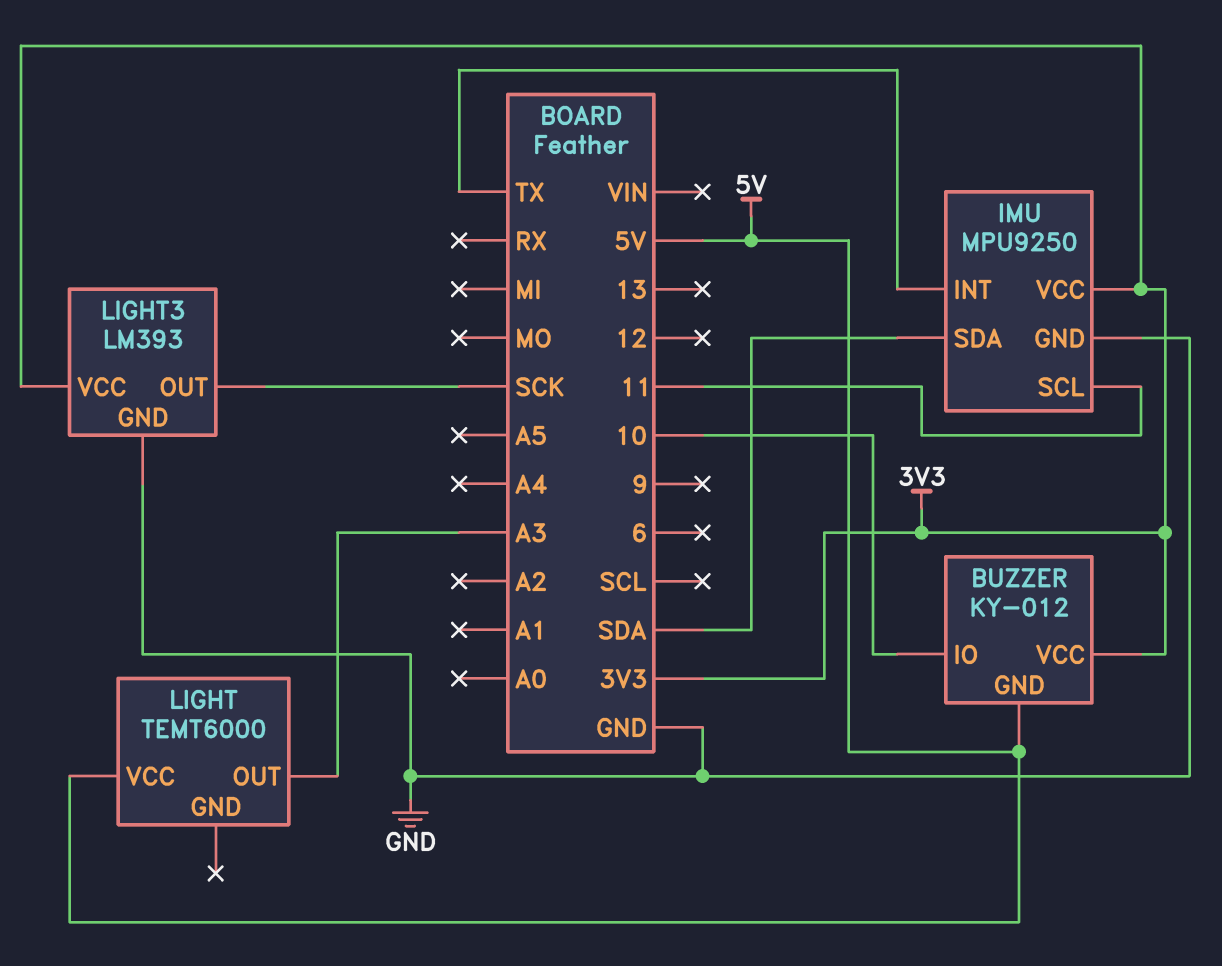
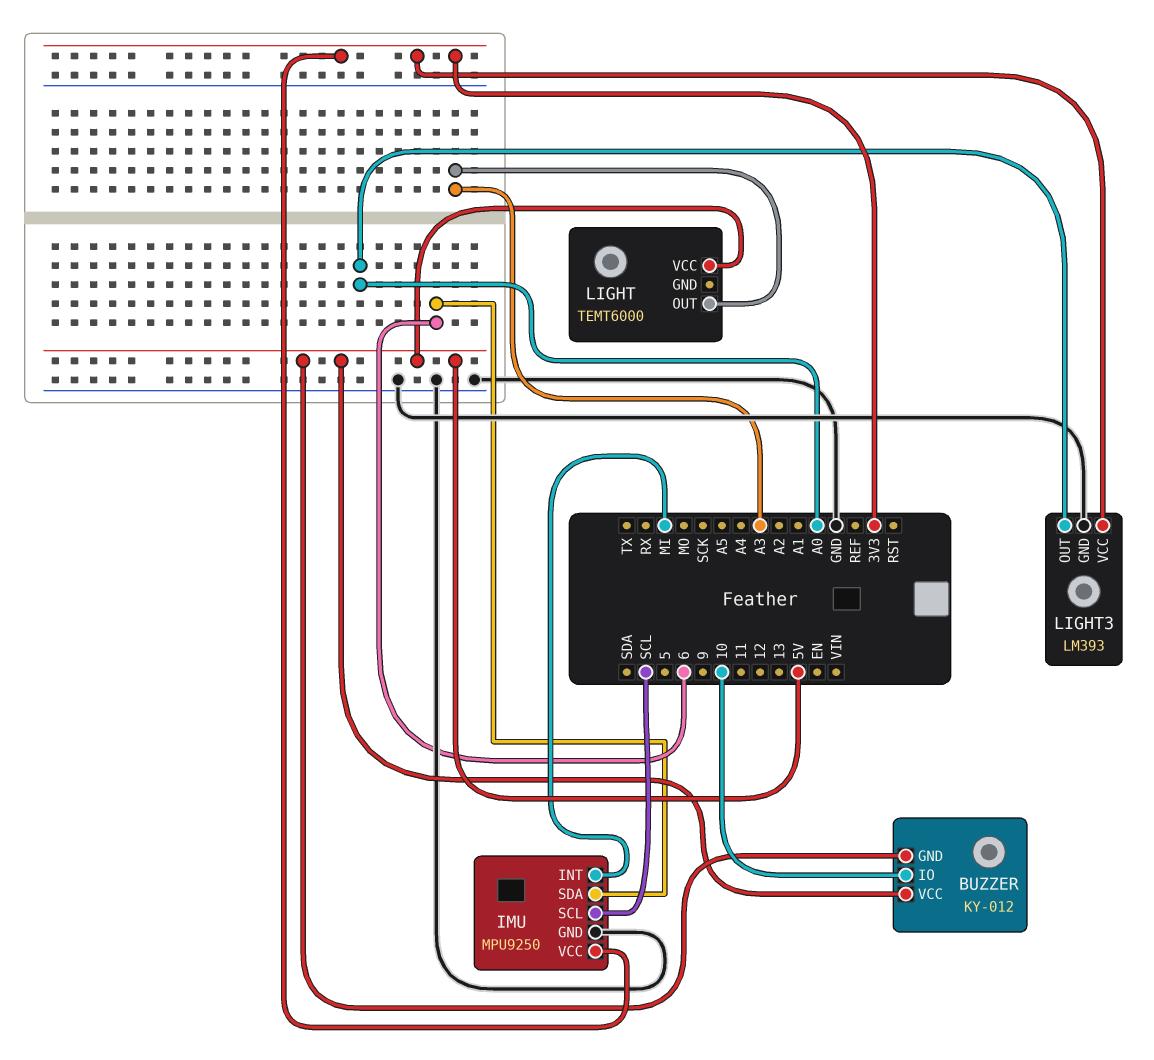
BUZZER pin VCC: 3V3 -> 5V
IMU pin INT: TX -> MI
IMU pin SCL: 11 -> SCL
IMU pin SDA: SDA -> 6
LIGHT3 pin OUT: SCK -> A0

